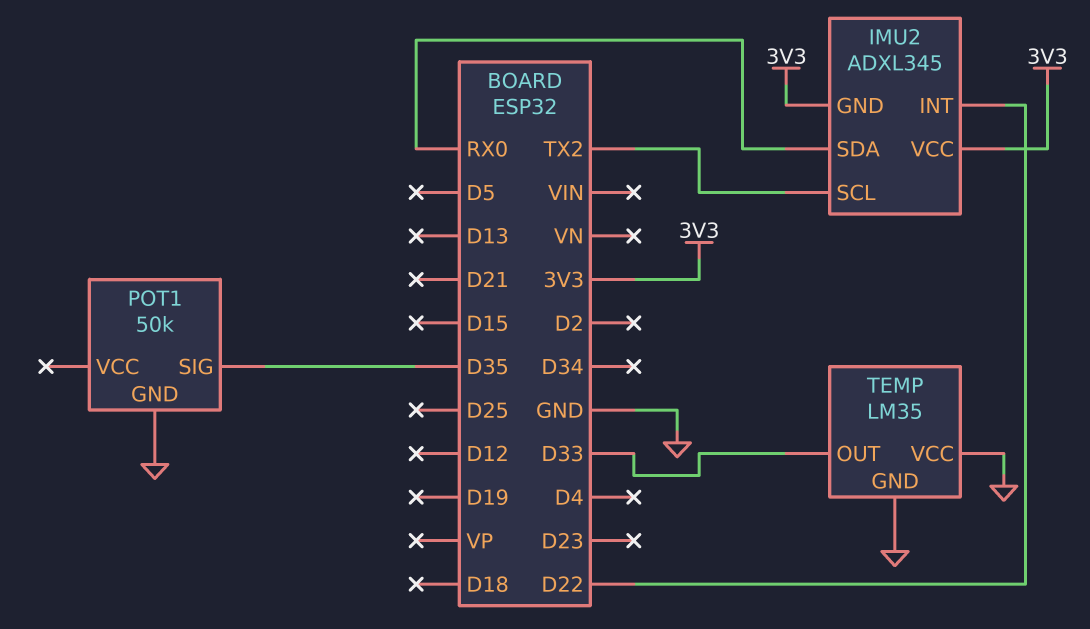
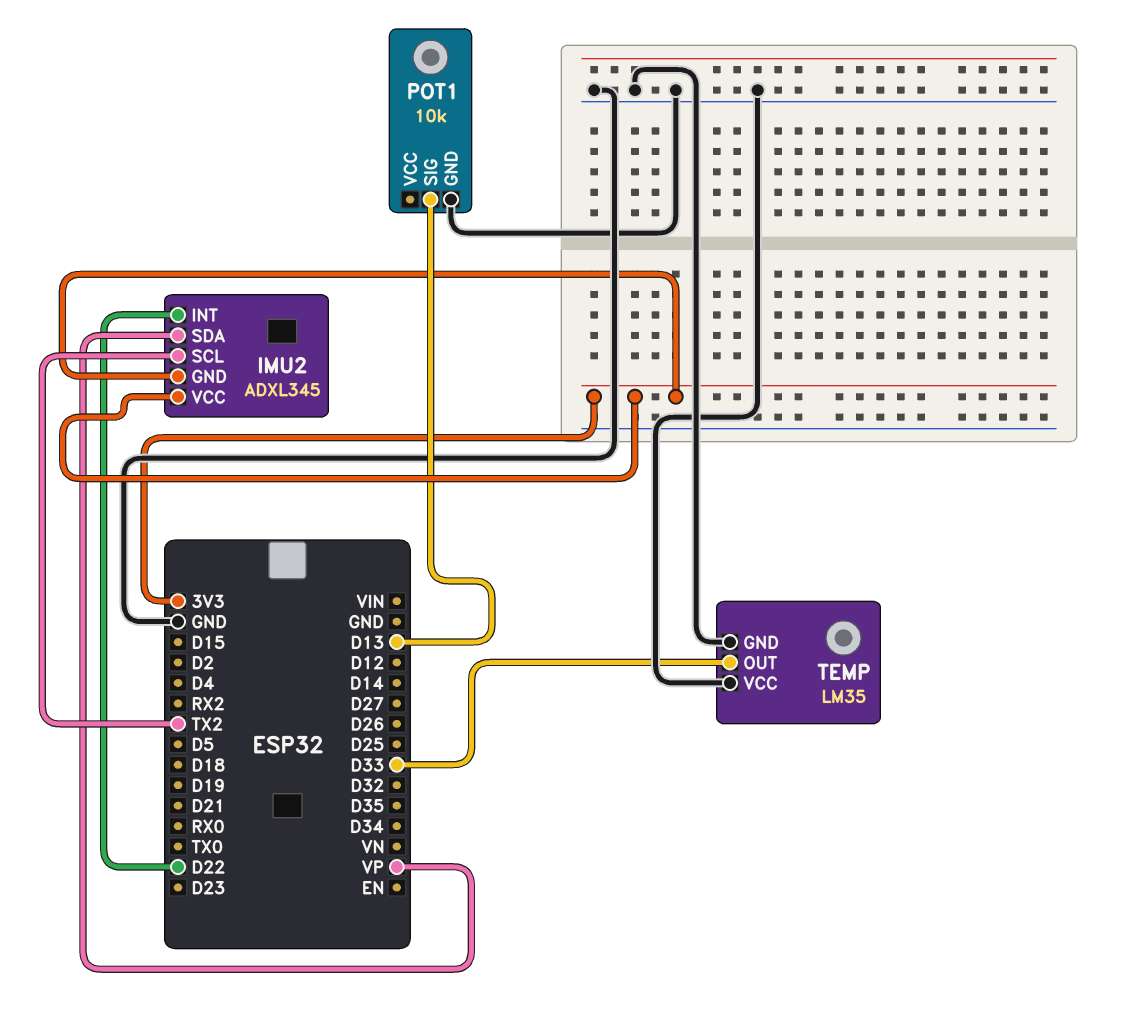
IMU2 pin SDA: RX0 -> VP
POT1: 50k -> 10k
POT1 pin SIG: D35 -> D13

